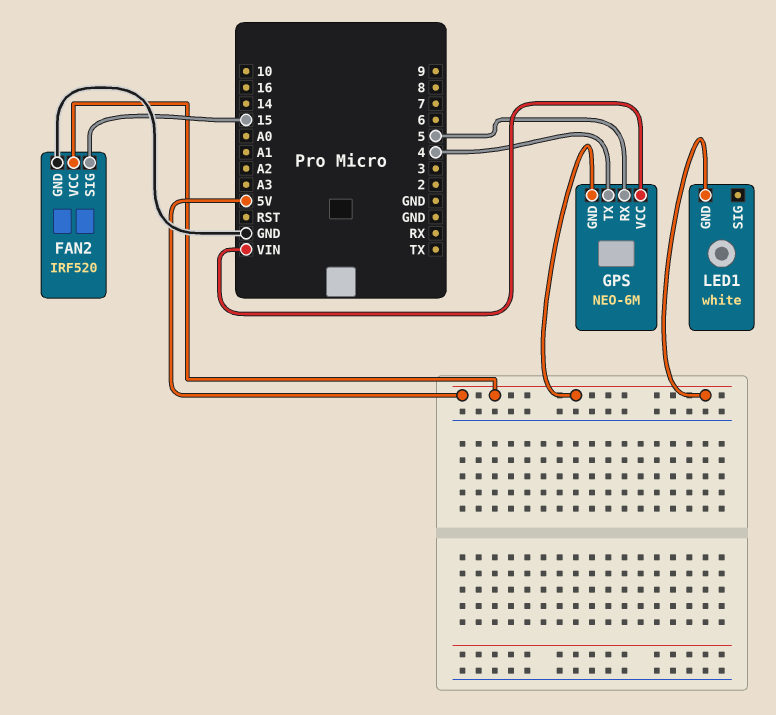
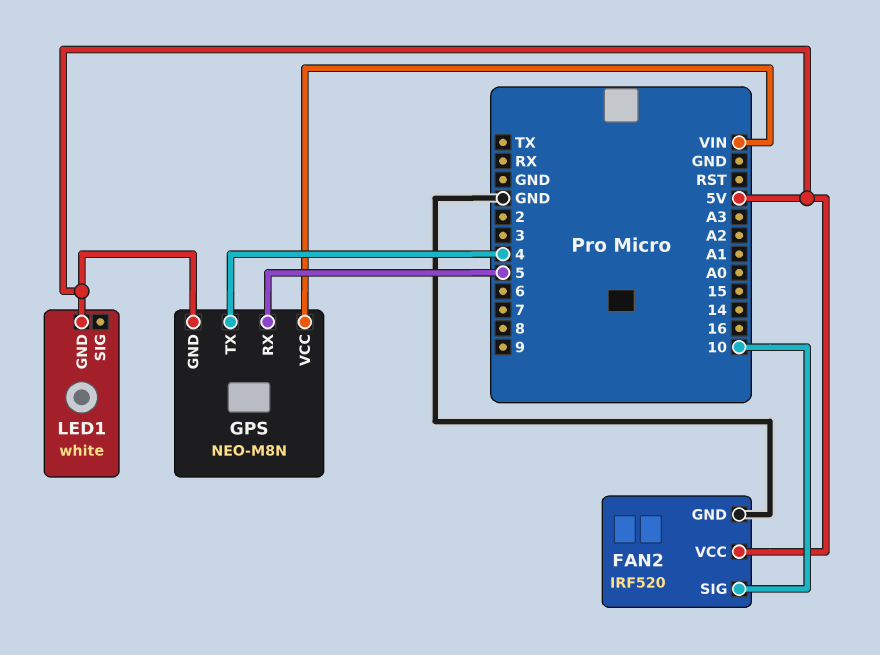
FAN2 pin SIG: 15 -> 10
GPS: NEO-6M -> NEO-M8N

